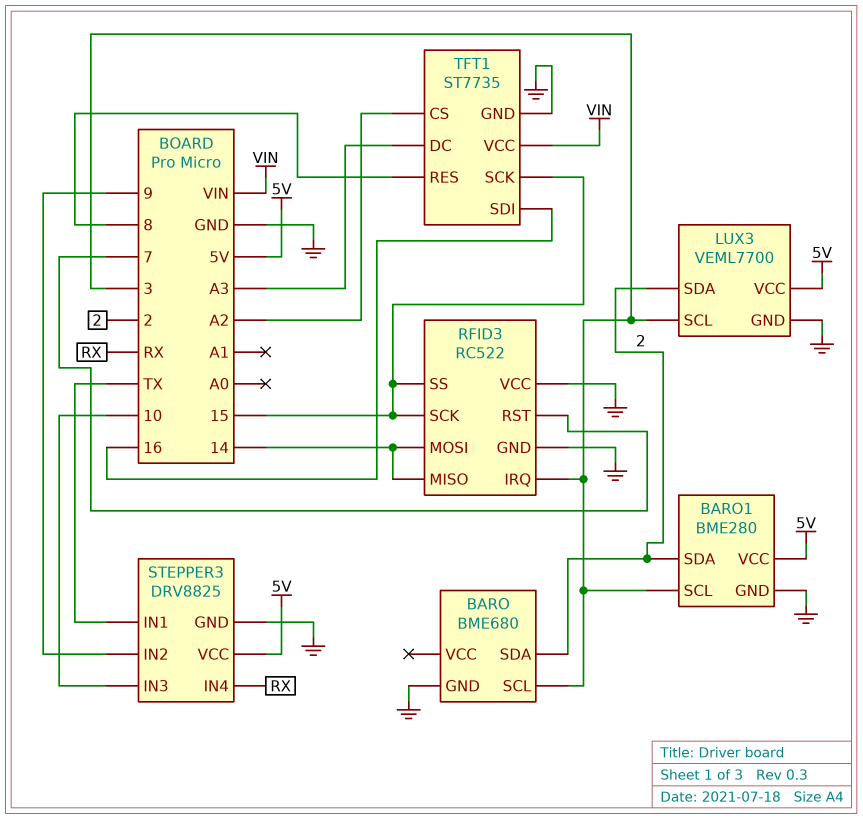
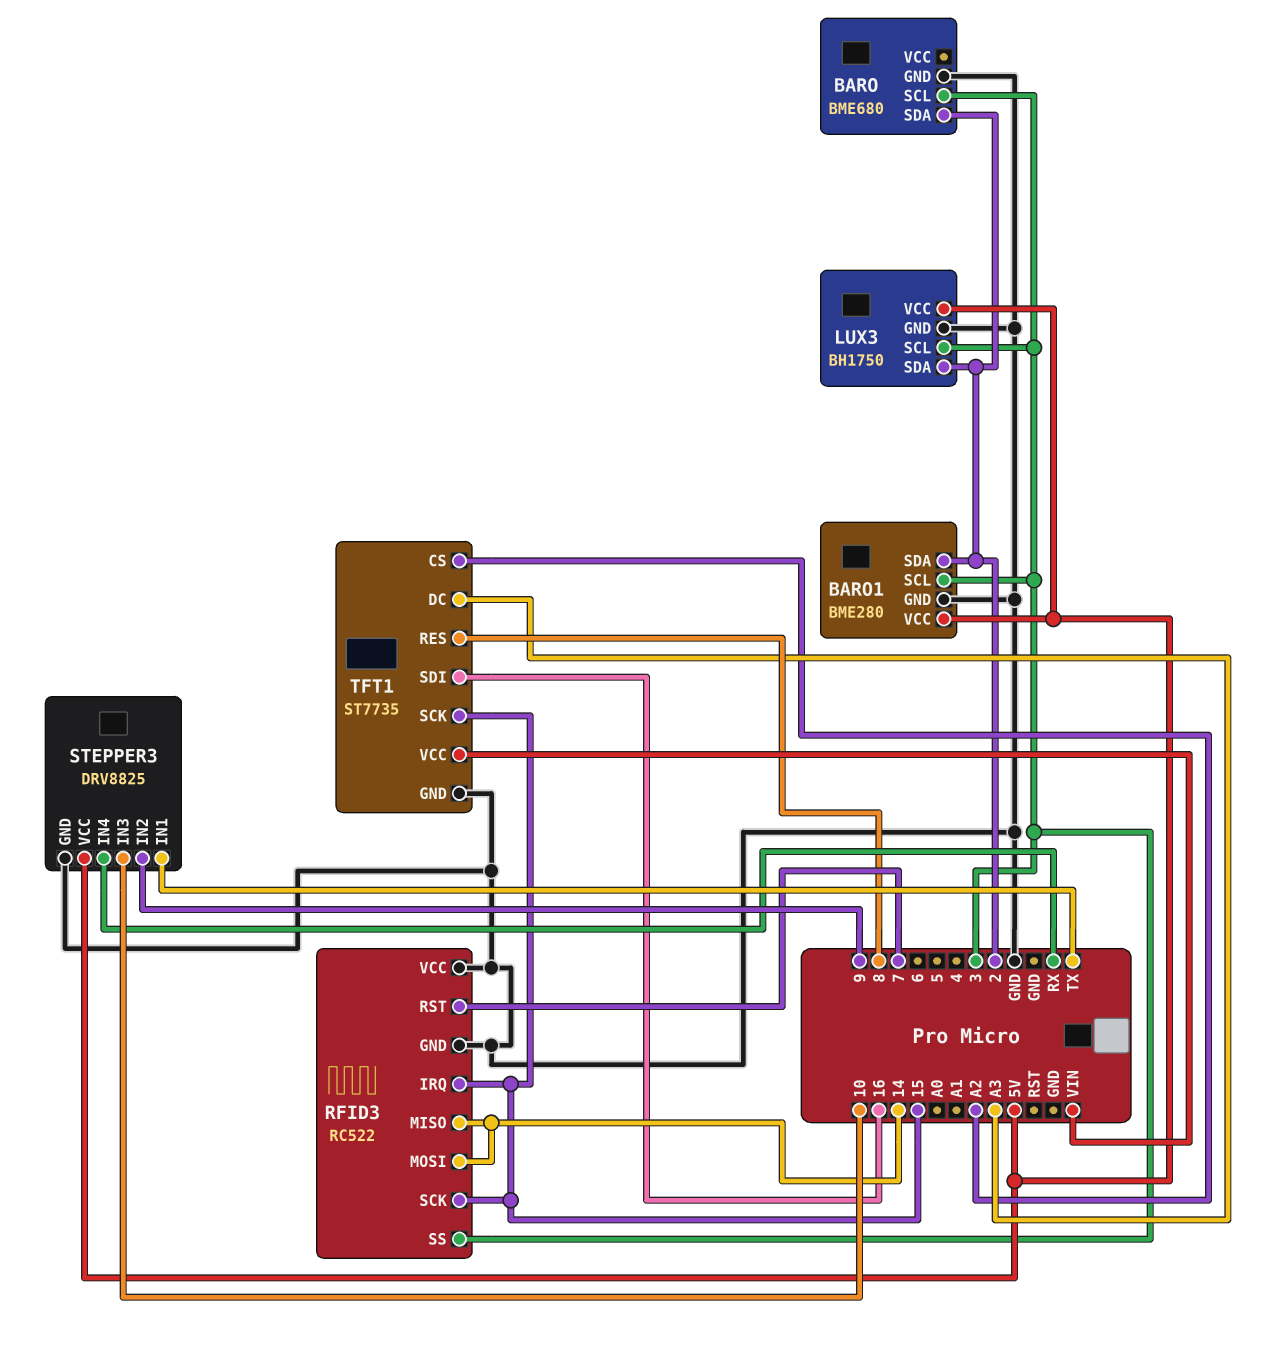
LUX3: VEML7700 -> BH1750
RFID3 pin IRQ: 3 -> 15
RFID3 pin SS: 15 -> 3

